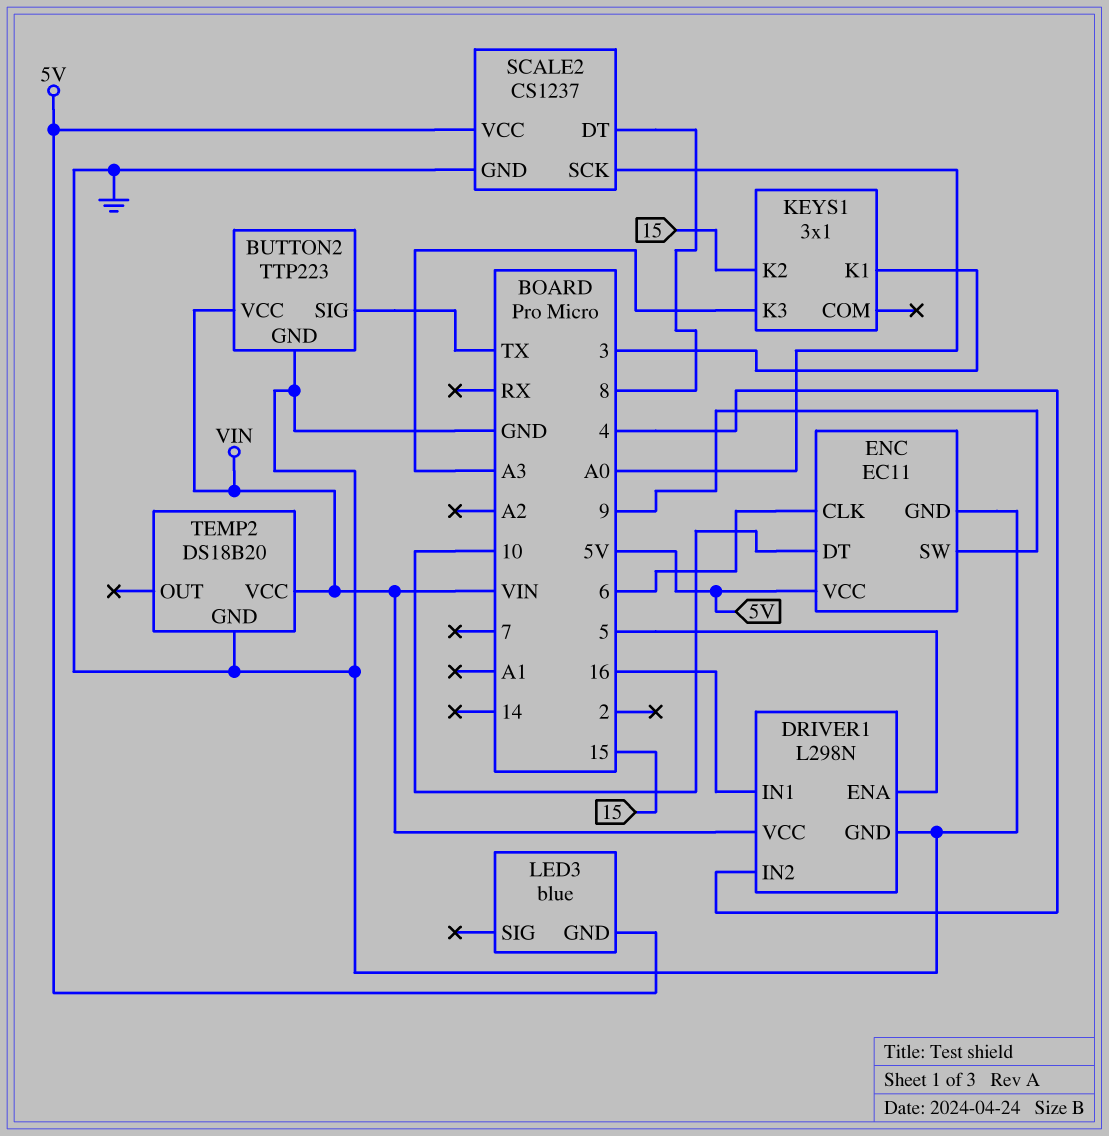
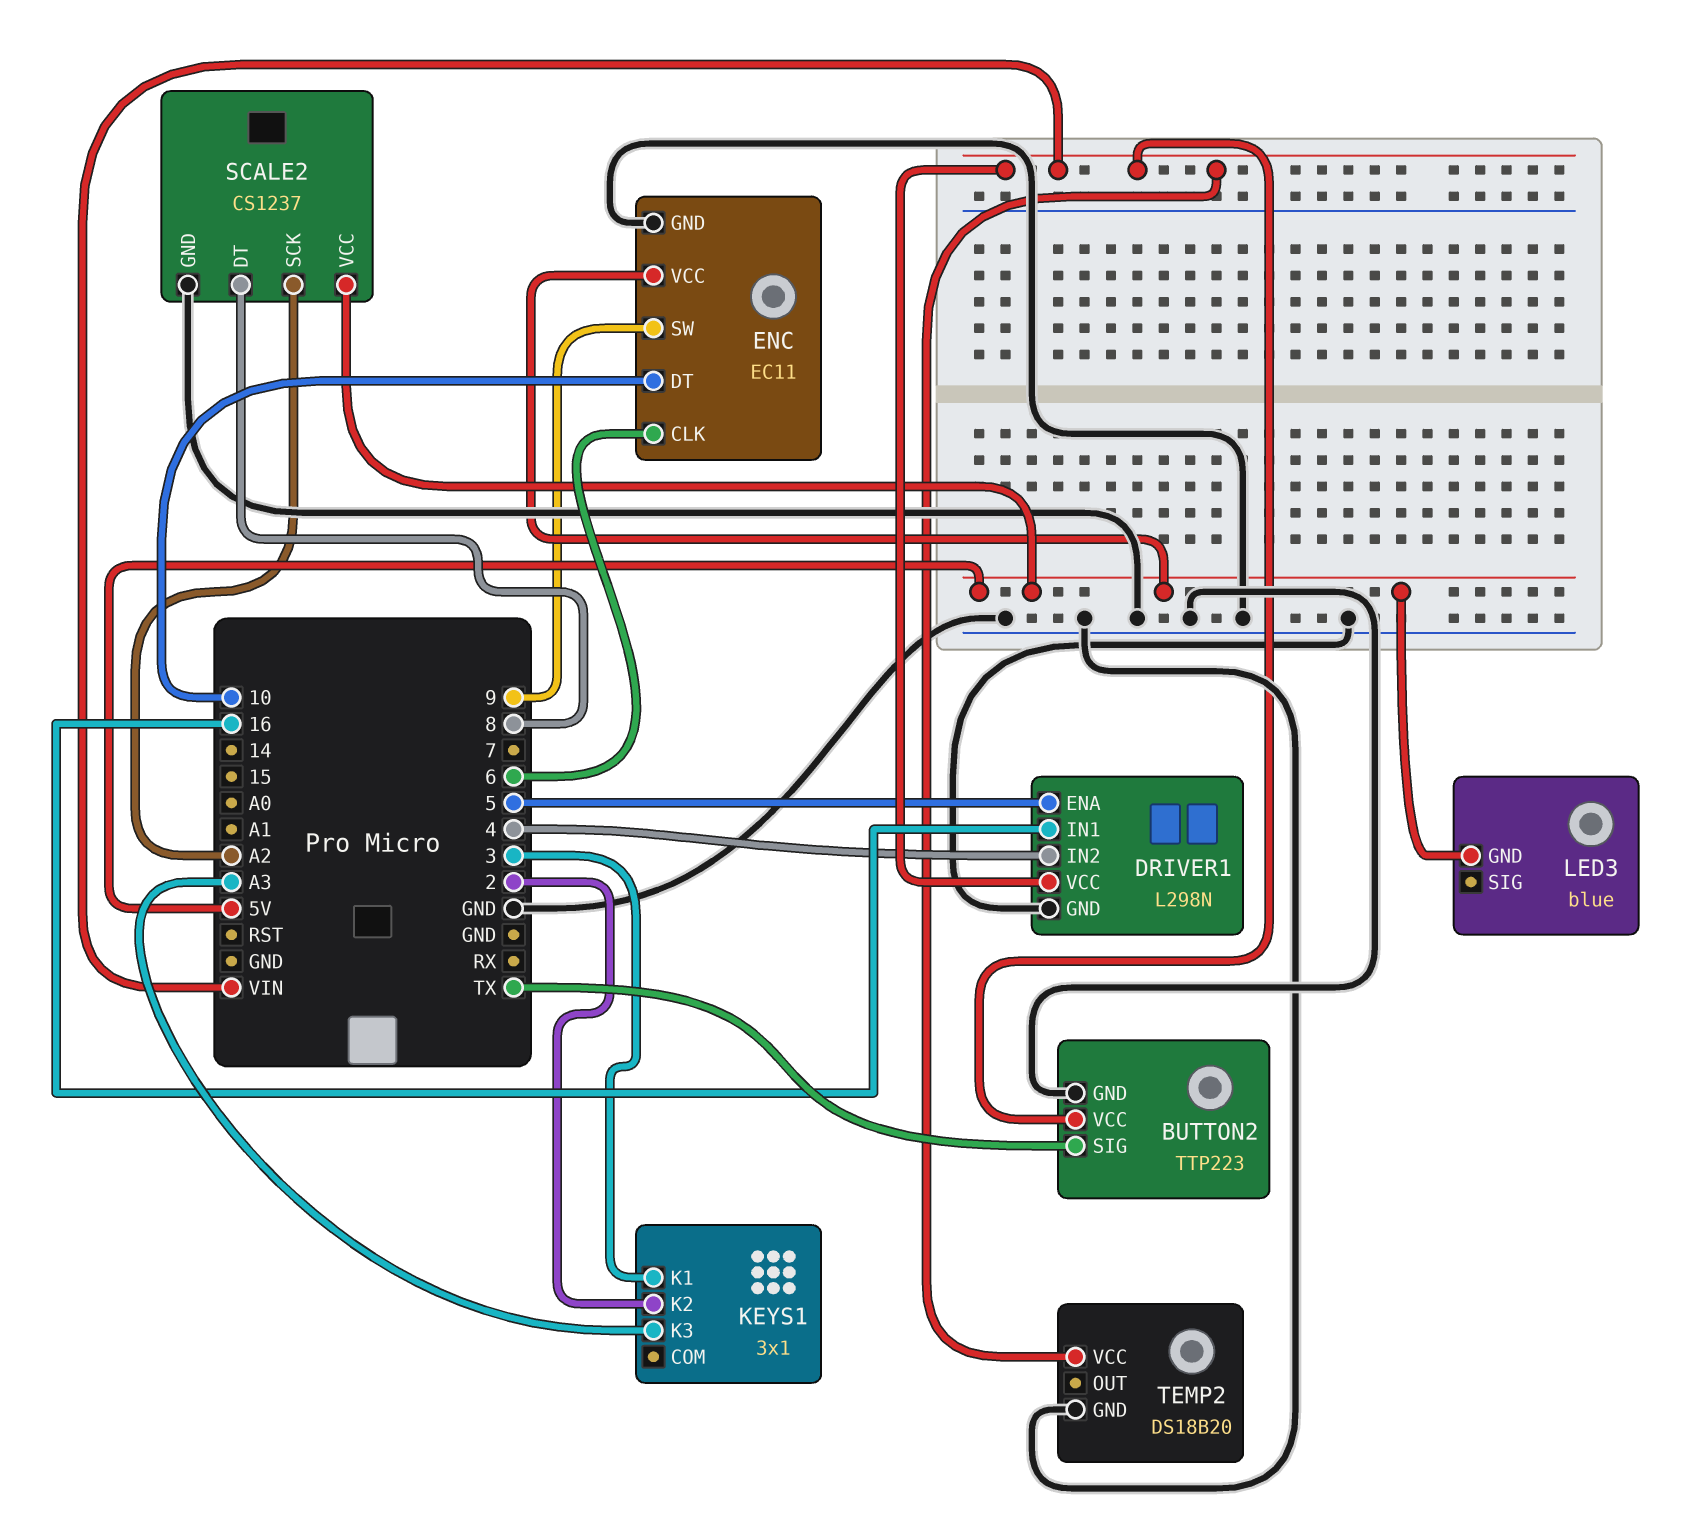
KEYS1 pin K2: 15 -> 2
SCALE2 pin SCK: A0 -> A2

